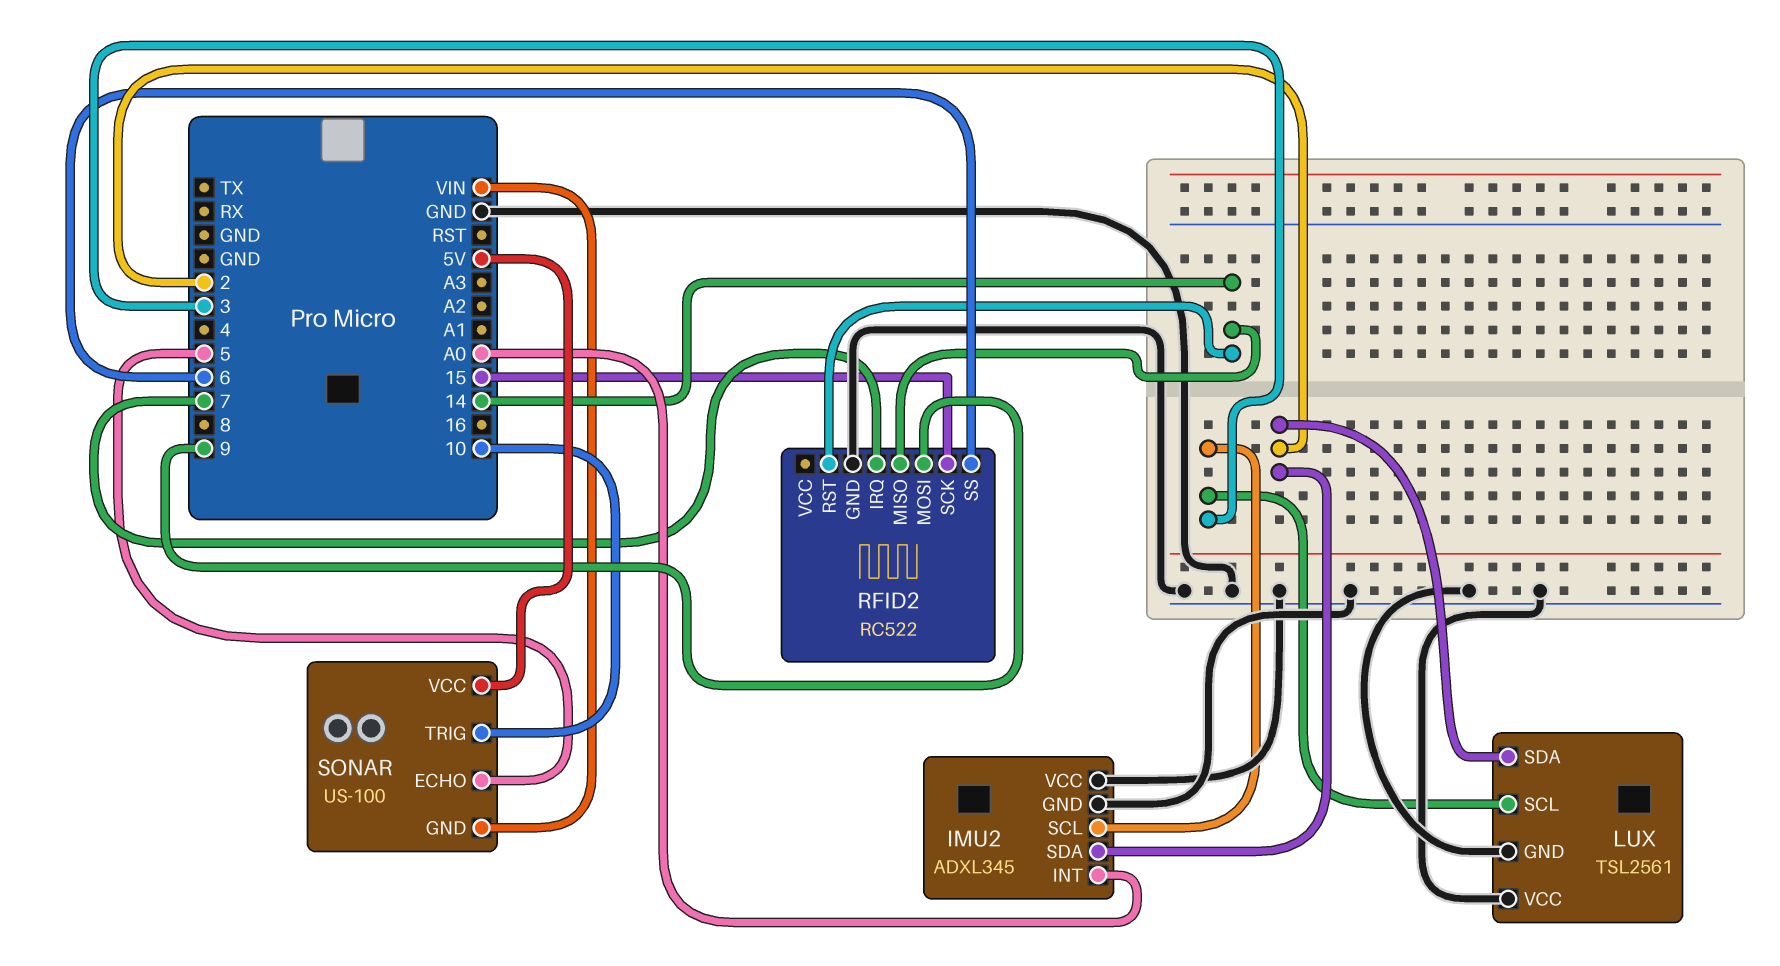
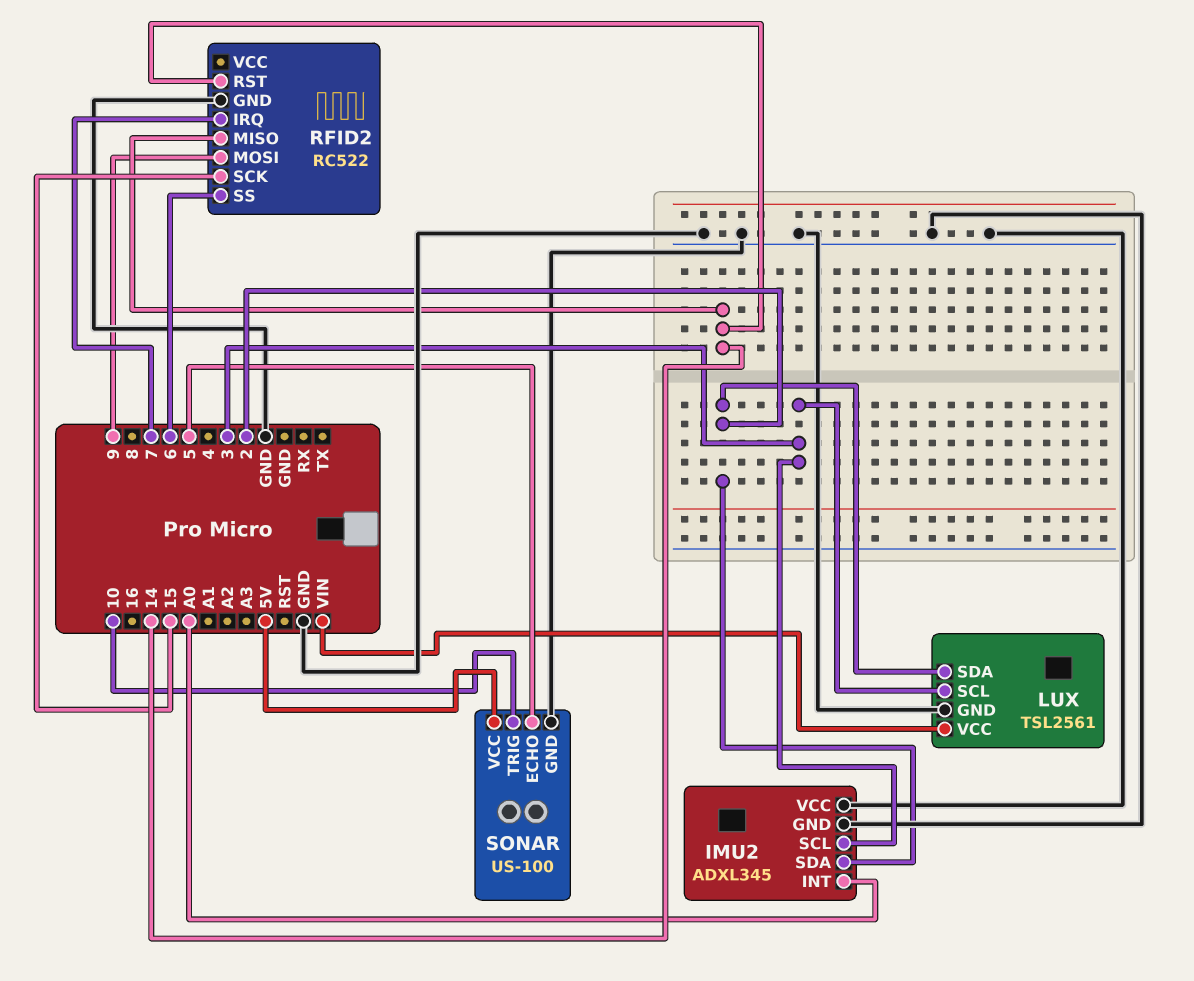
LUX pin VCC: GND -> VIN
SONAR pin GND: VIN -> GND

